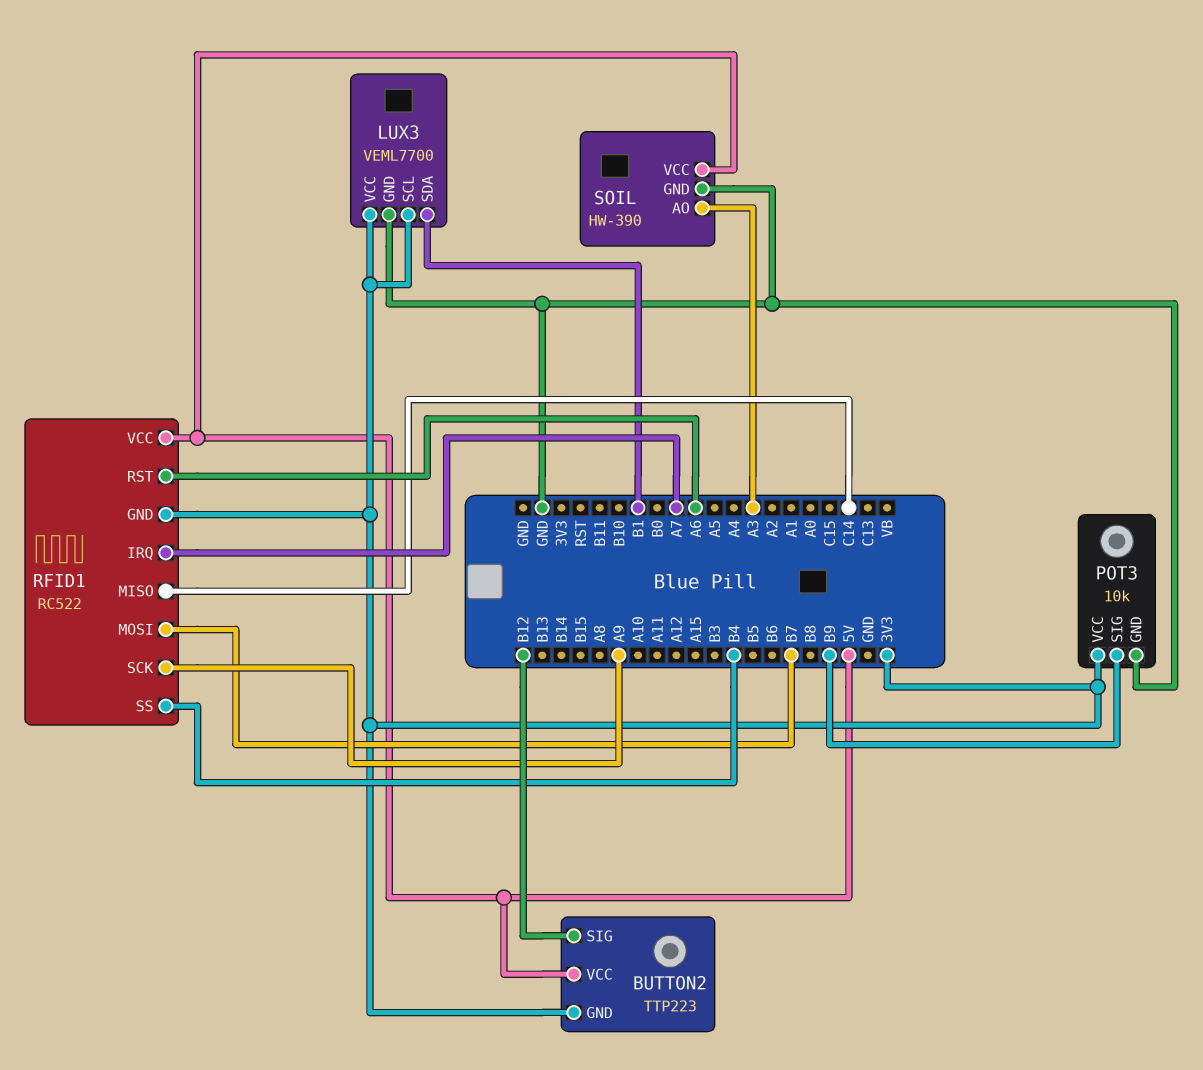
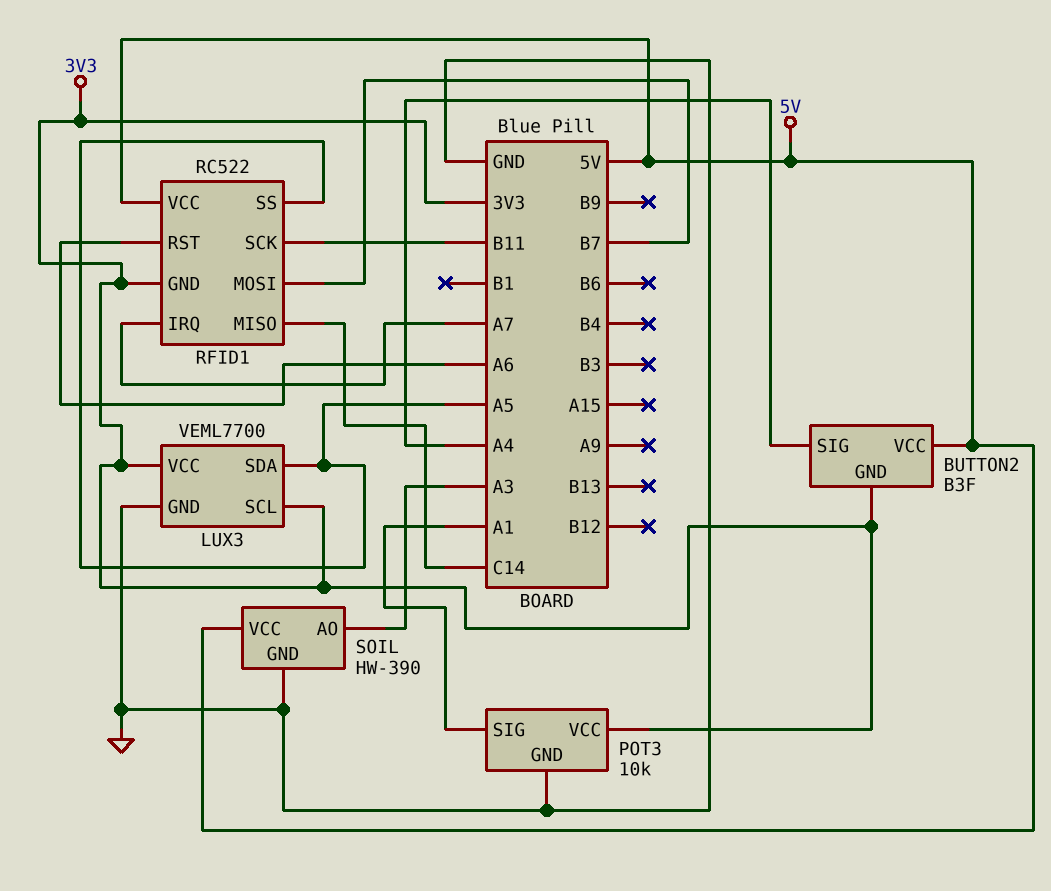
BUTTON2: TTP223 -> B3F
BUTTON2 pin SIG: B12 -> A4
LUX3 pin SDA: B1 -> A5
POT3 pin SIG: B9 -> A1
RFID1 pin SCK: A9 -> B11
RFID1 pin SS: B4 -> A5

